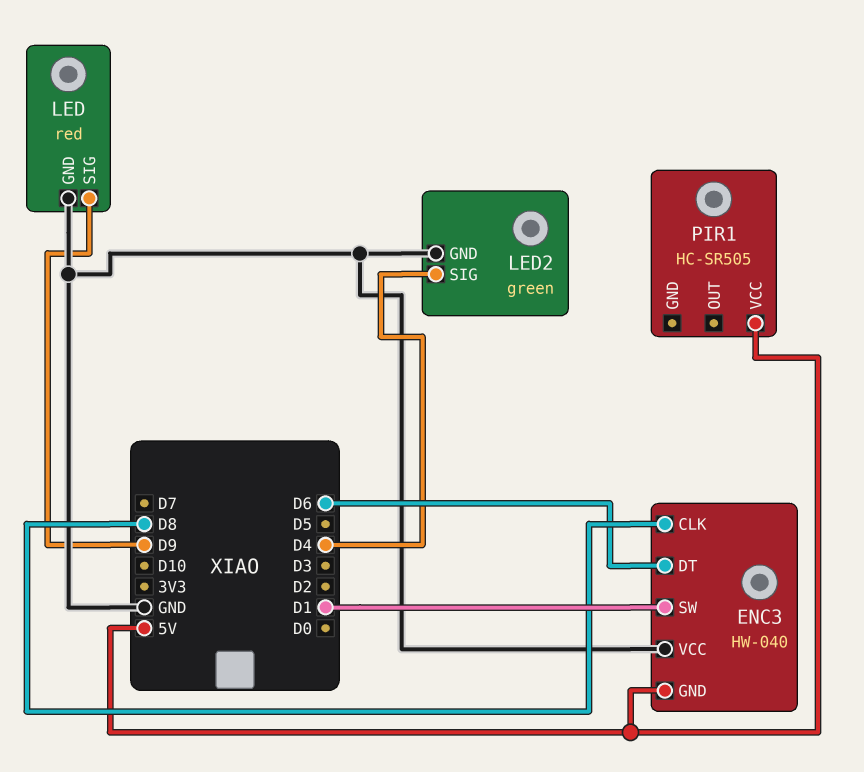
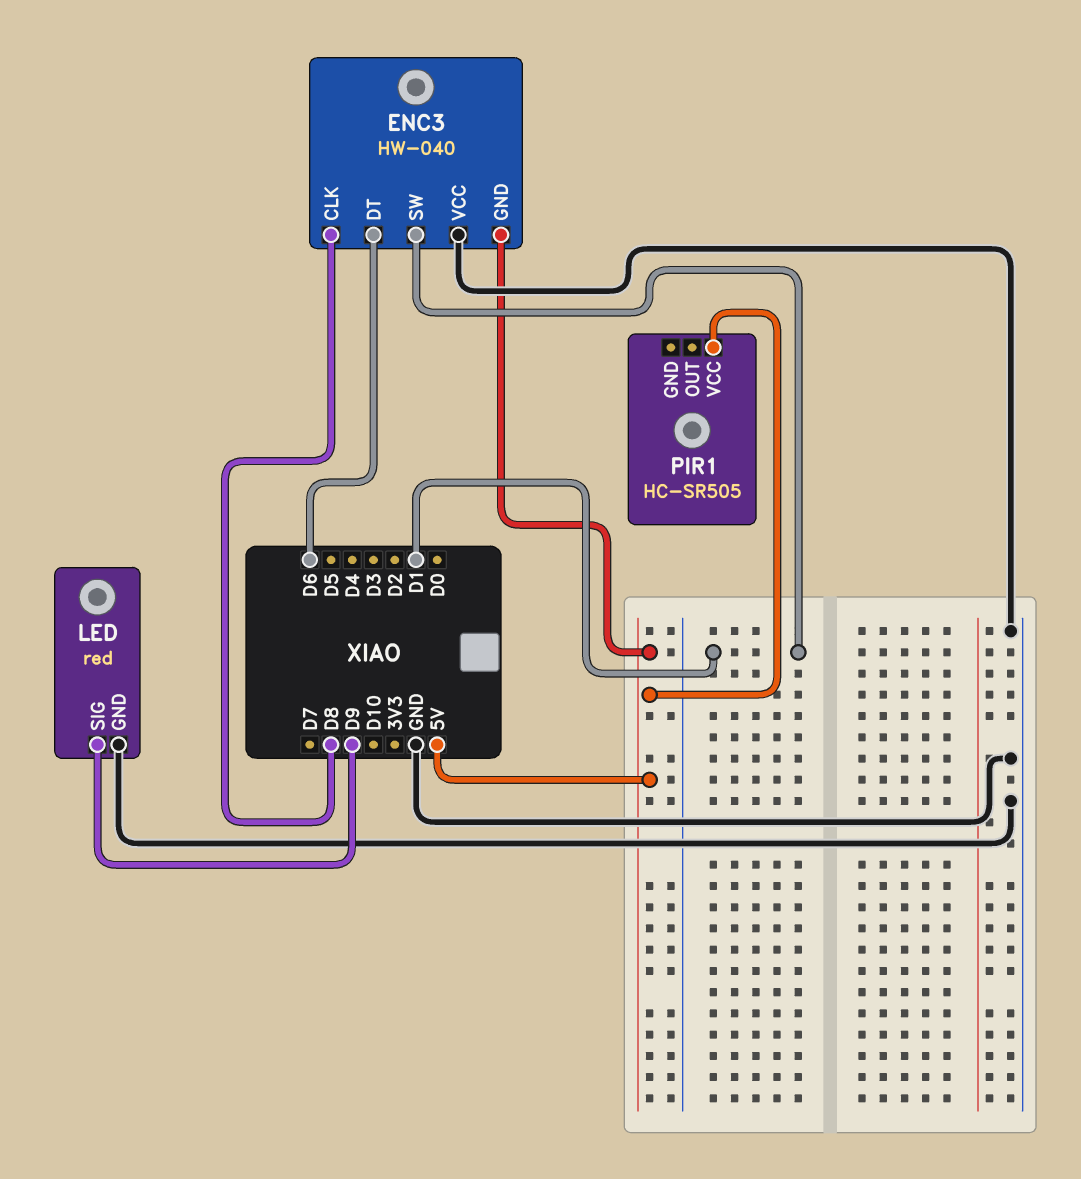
LED2: green -> none
LED2 pin GND: GND -> none
LED2 pin SIG: D4 -> none

